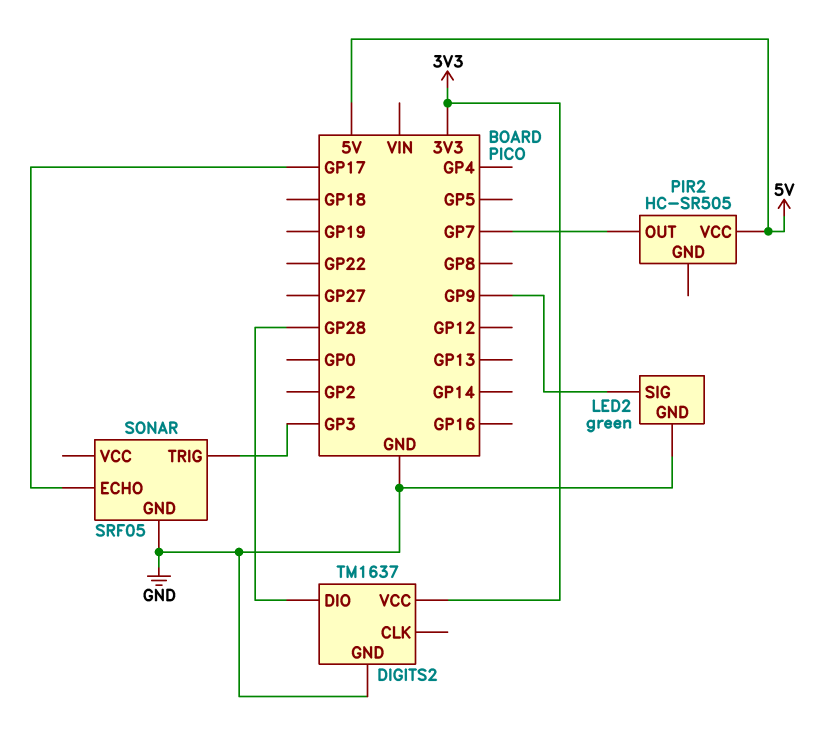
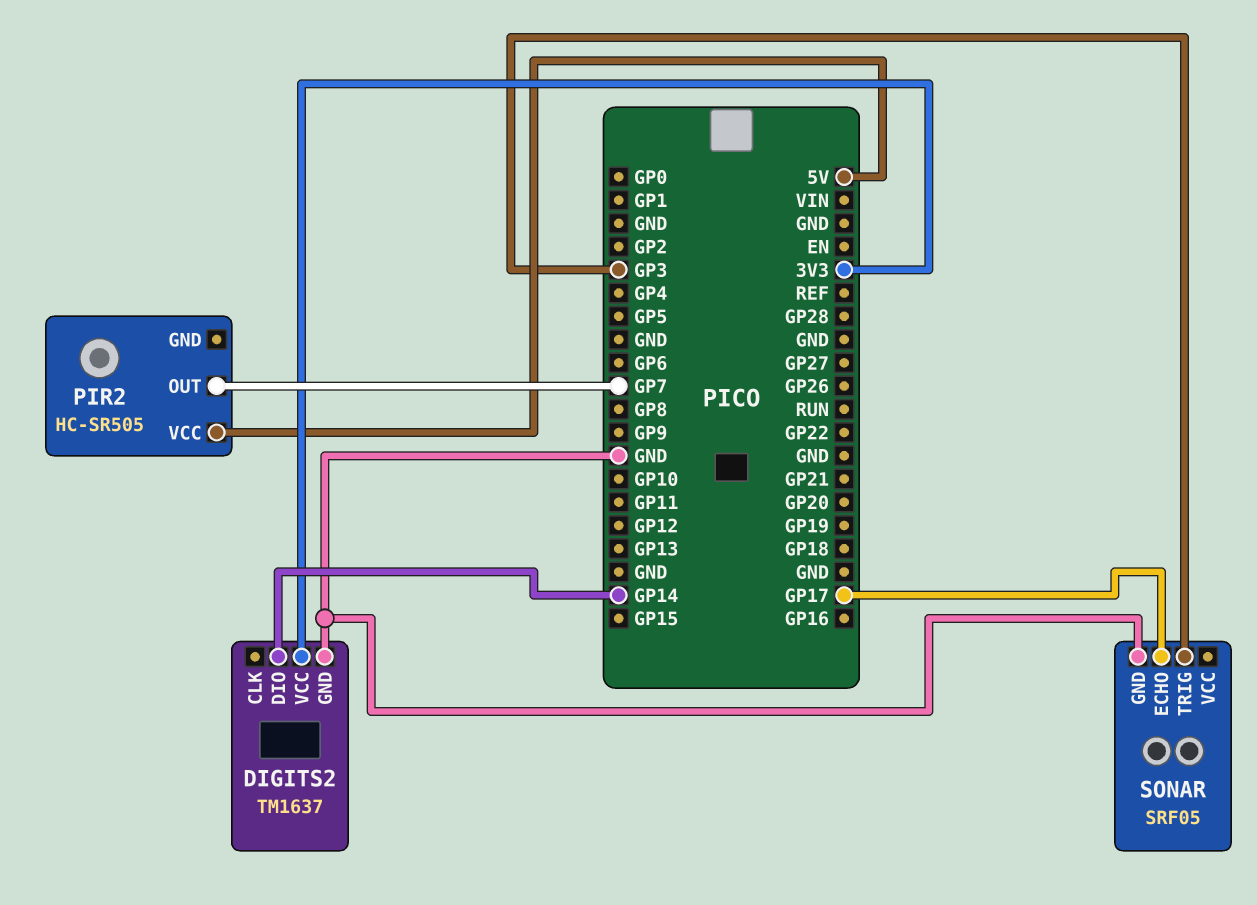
DIGITS2 pin DIO: GP28 -> GP14
LED2: green -> none
LED2 pin GND: GND -> none
LED2 pin SIG: GP9 -> none

